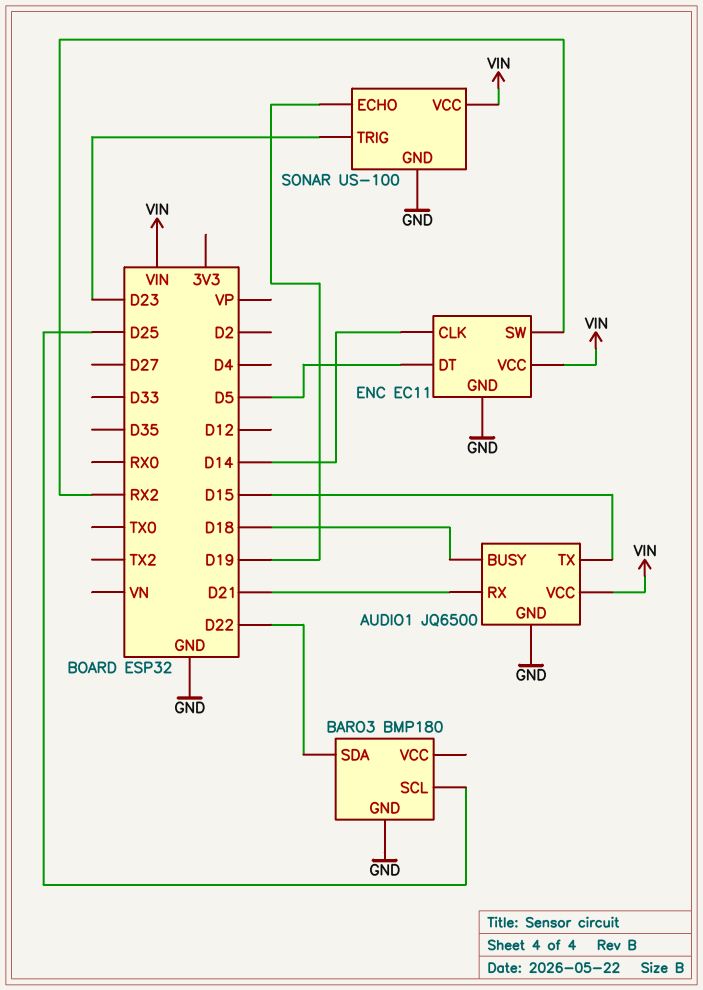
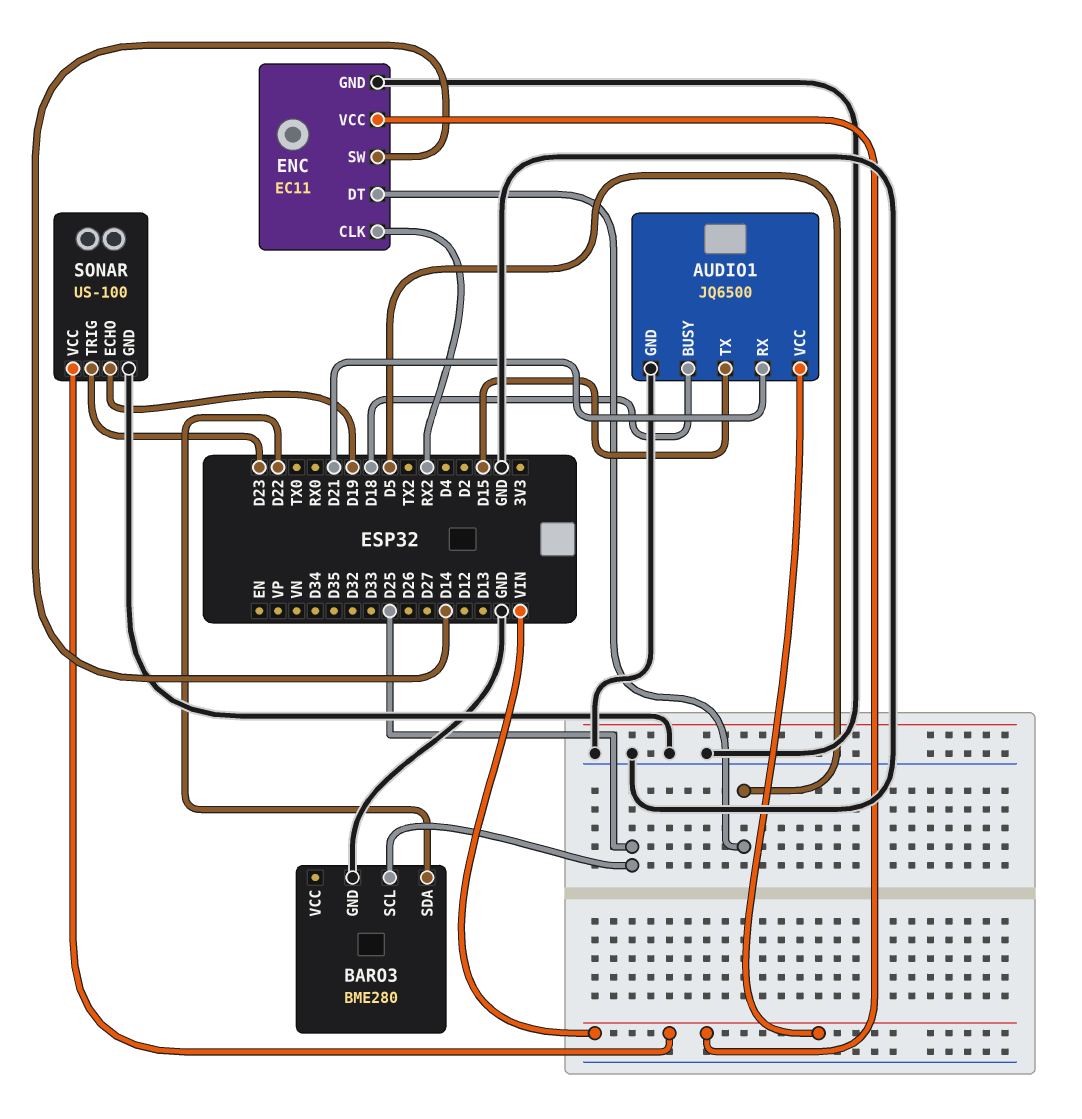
BARO3: BMP180 -> BME280
ENC pin CLK: D14 -> RX2
ENC pin SW: RX2 -> D14

